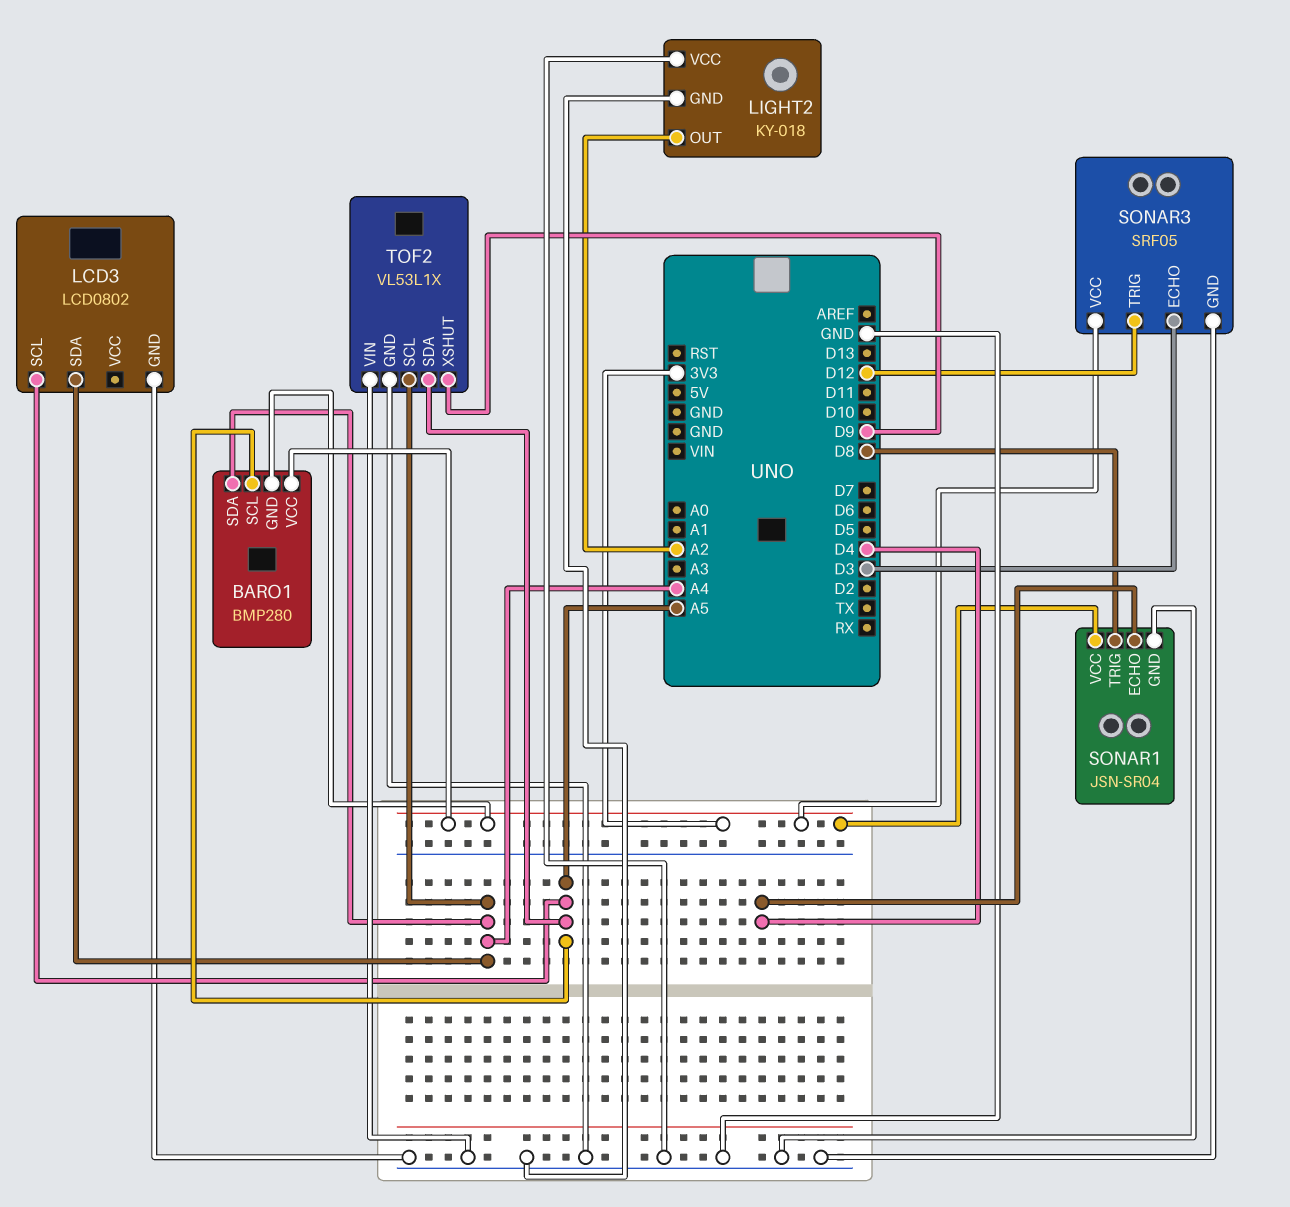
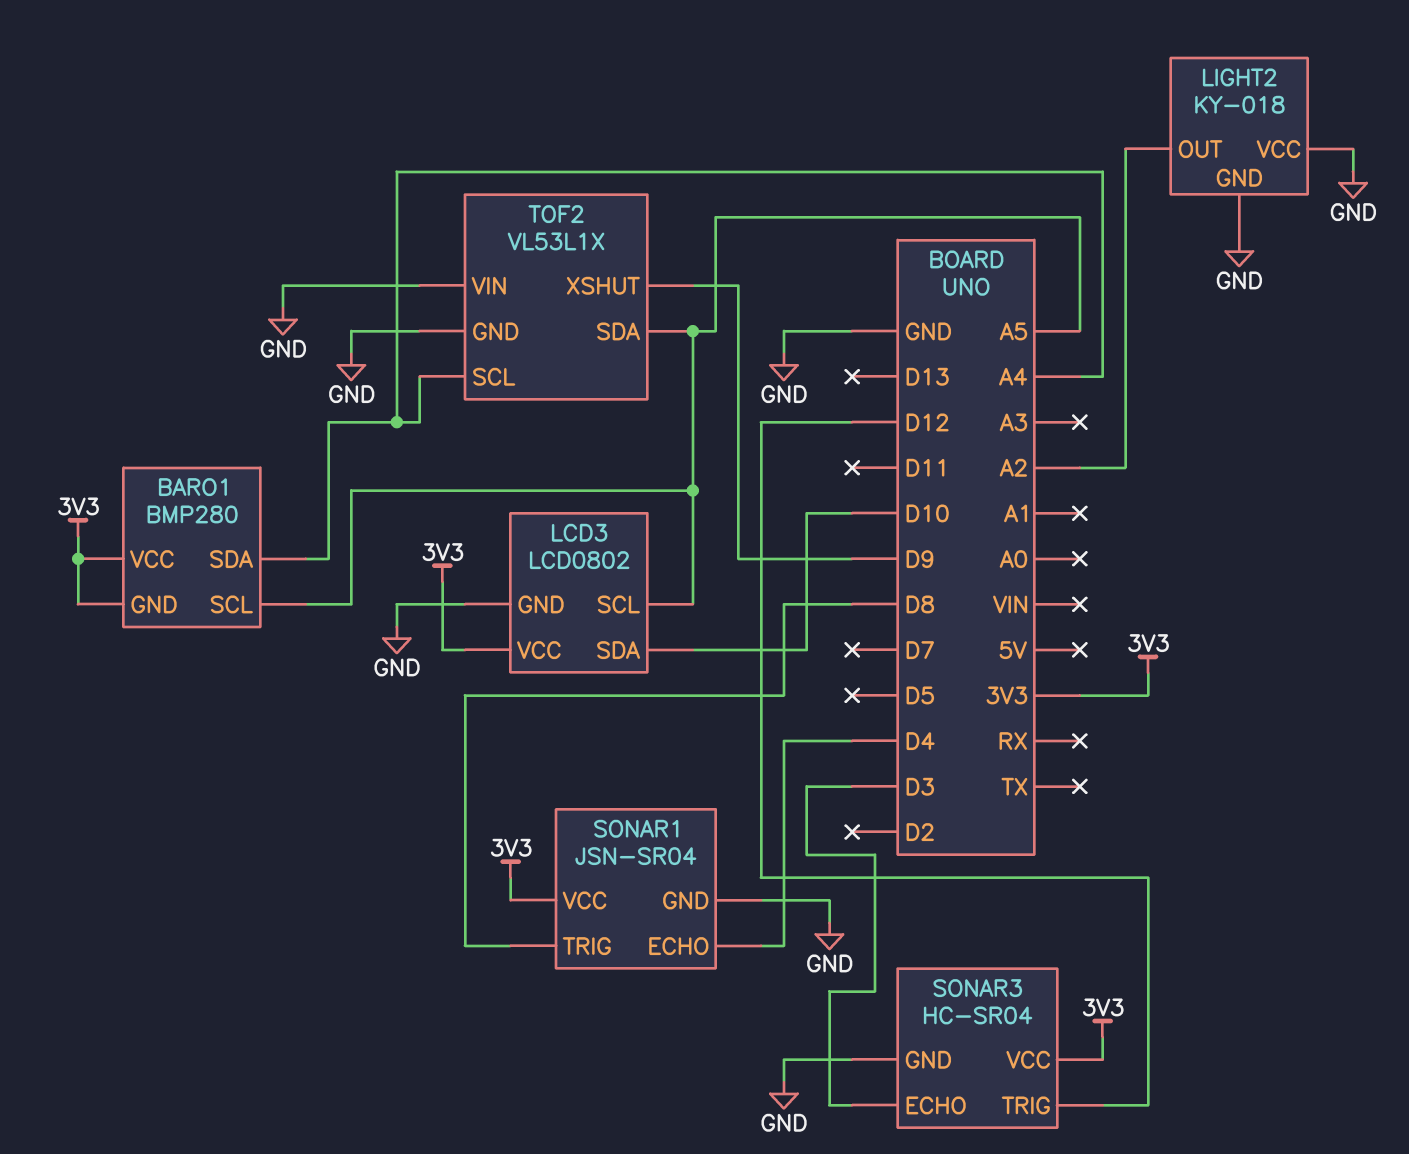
LCD3 pin SDA: A4 -> D10
LCD3 pin VCC: none -> 3V3
SONAR3: SRF05 -> HC-SR04

